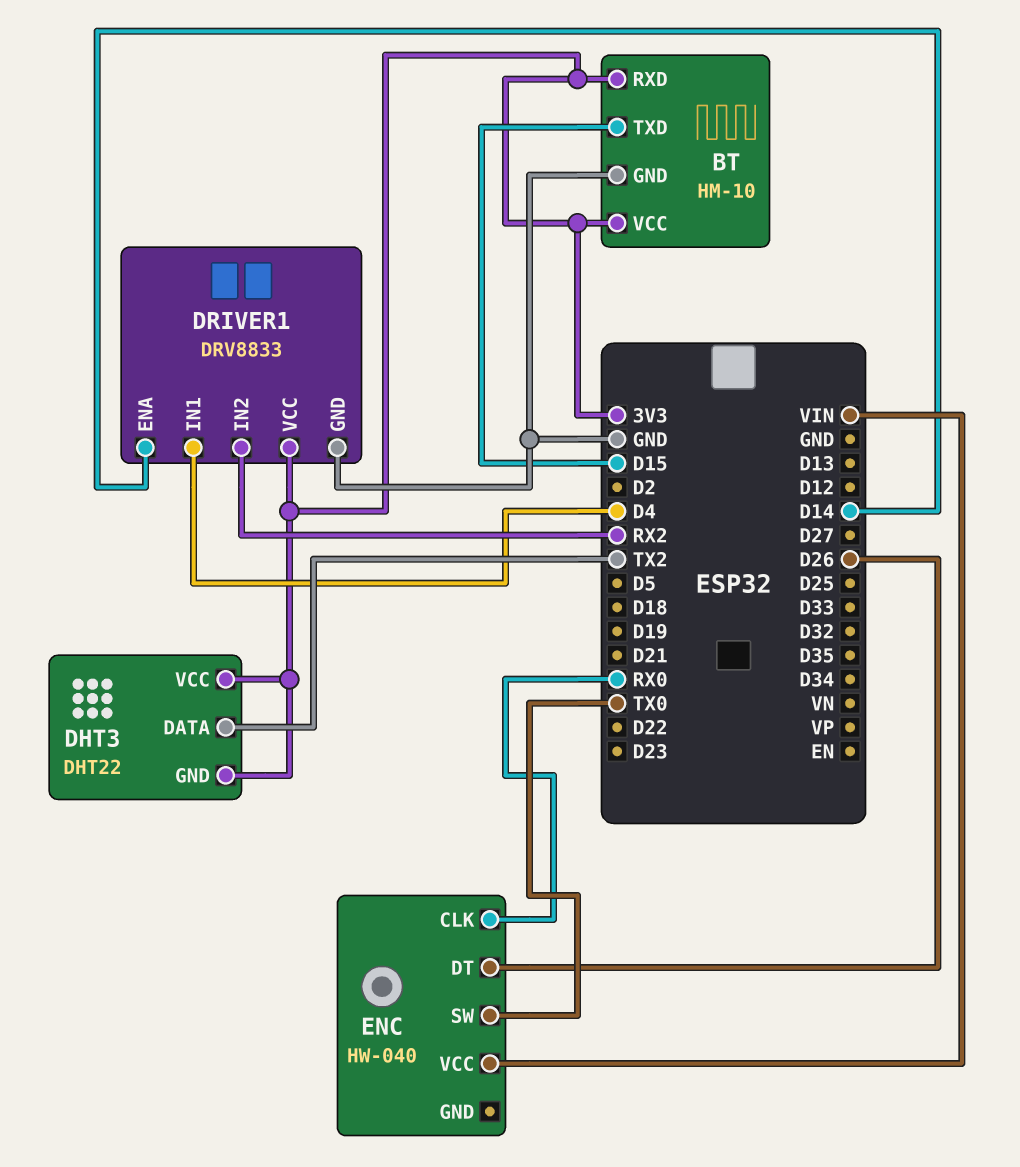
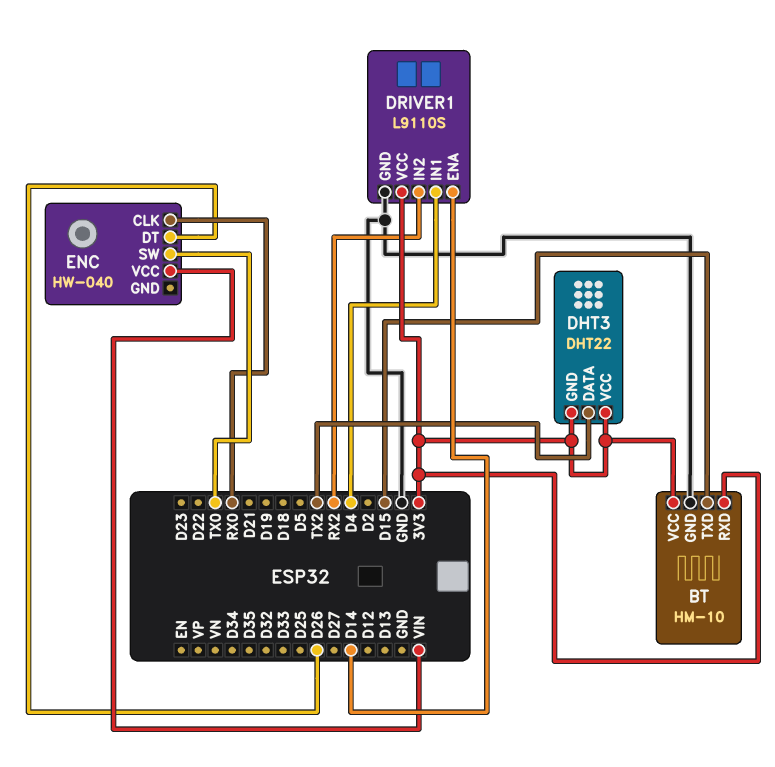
DRIVER1: DRV8833 -> L9110S

